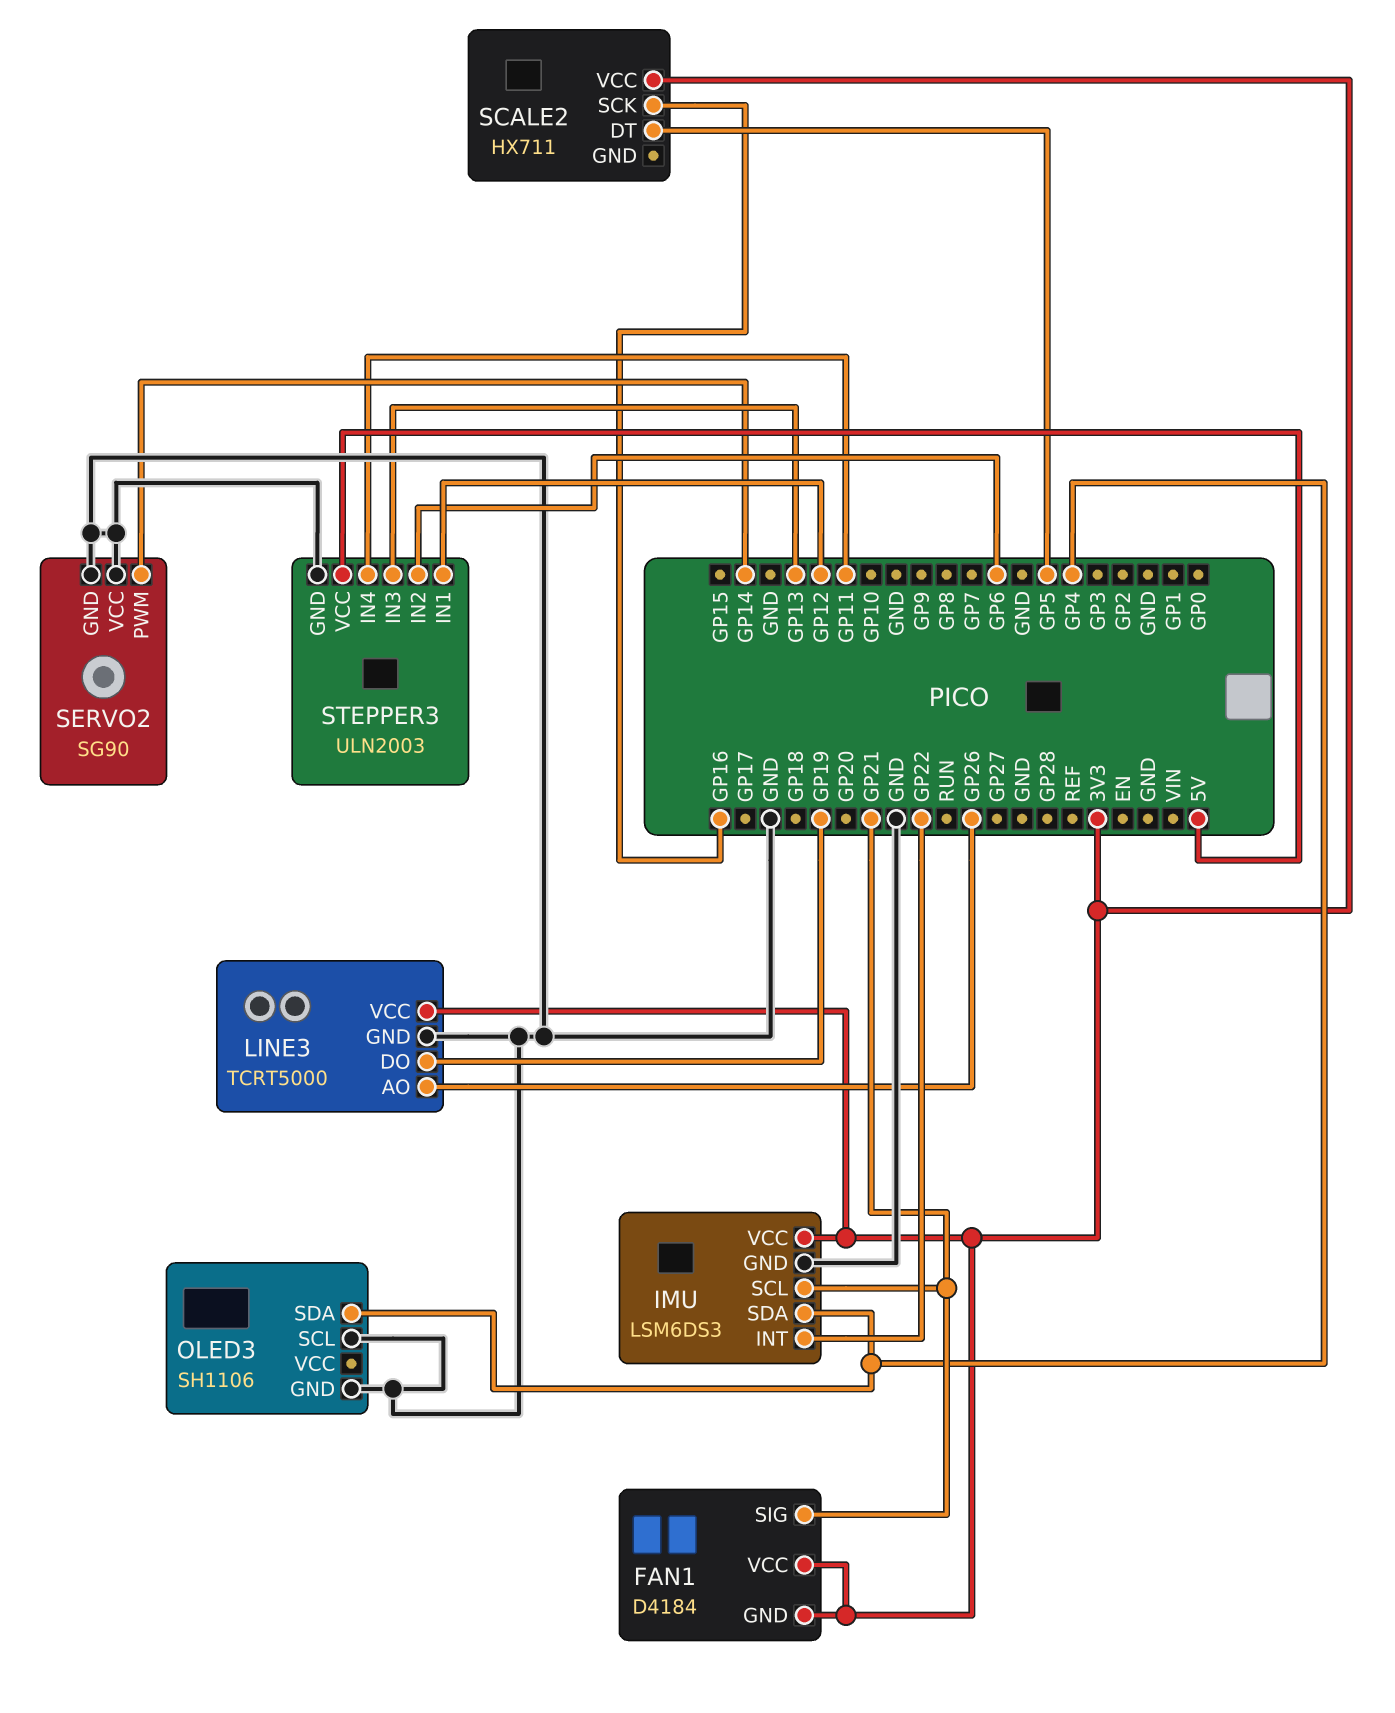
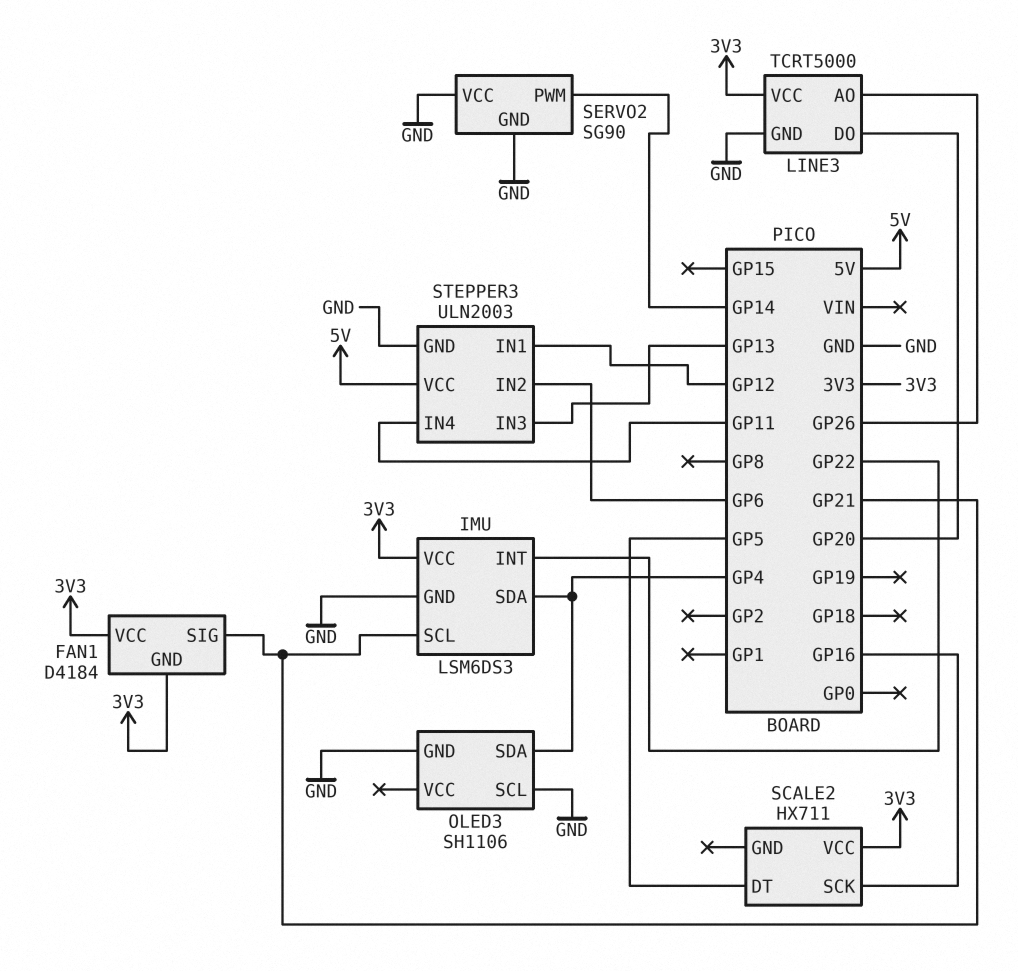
LINE3 pin DO: GP19 -> GP20

